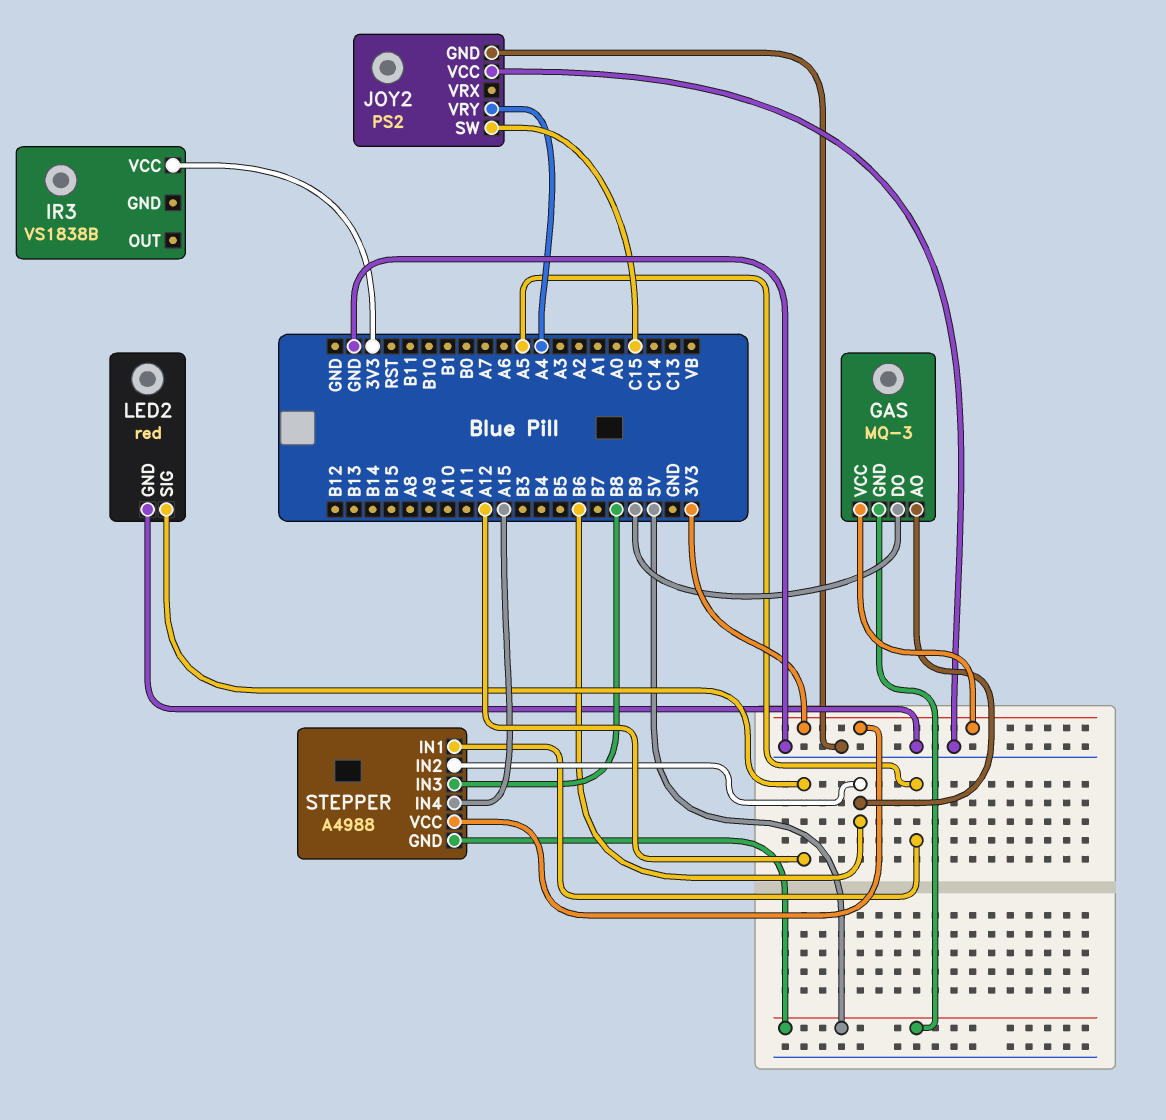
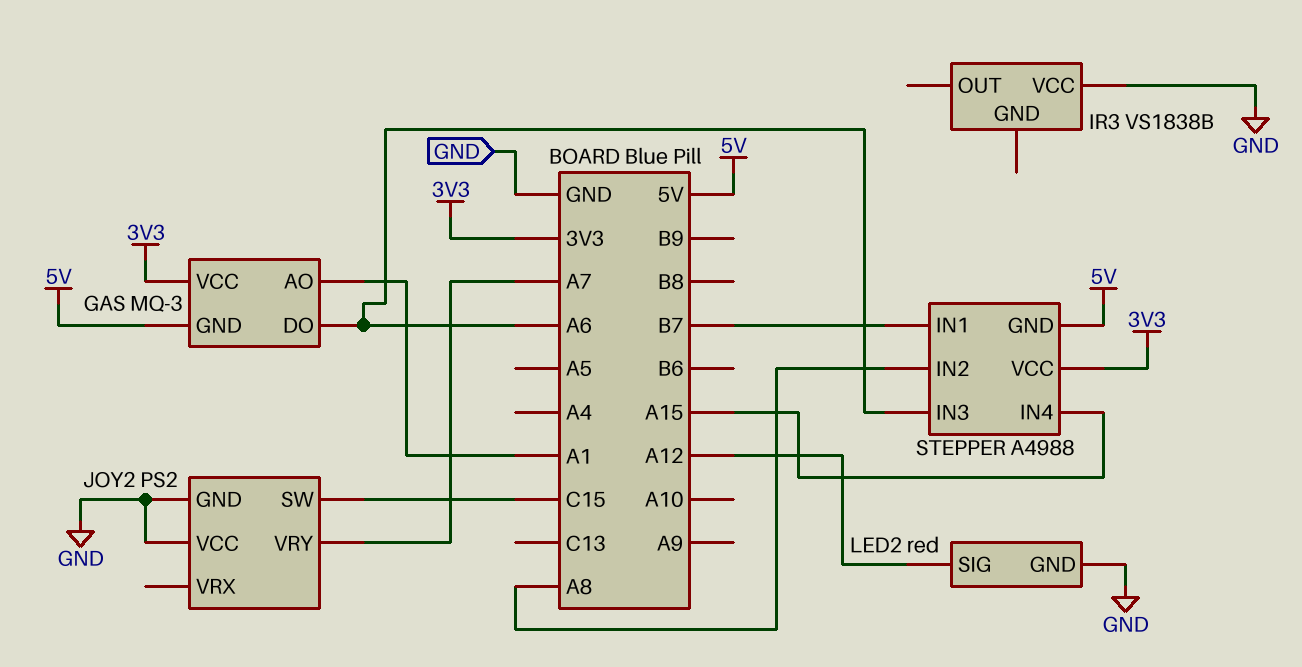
GAS pin AO: B6 -> A1
GAS pin DO: B9 -> A6
IR3 pin VCC: 3V3 -> GND
JOY2 pin VRY: A4 -> A7
STEPPER pin IN1: A5 -> B7
STEPPER pin IN2: B6 -> A8
STEPPER pin IN3: B8 -> A6

